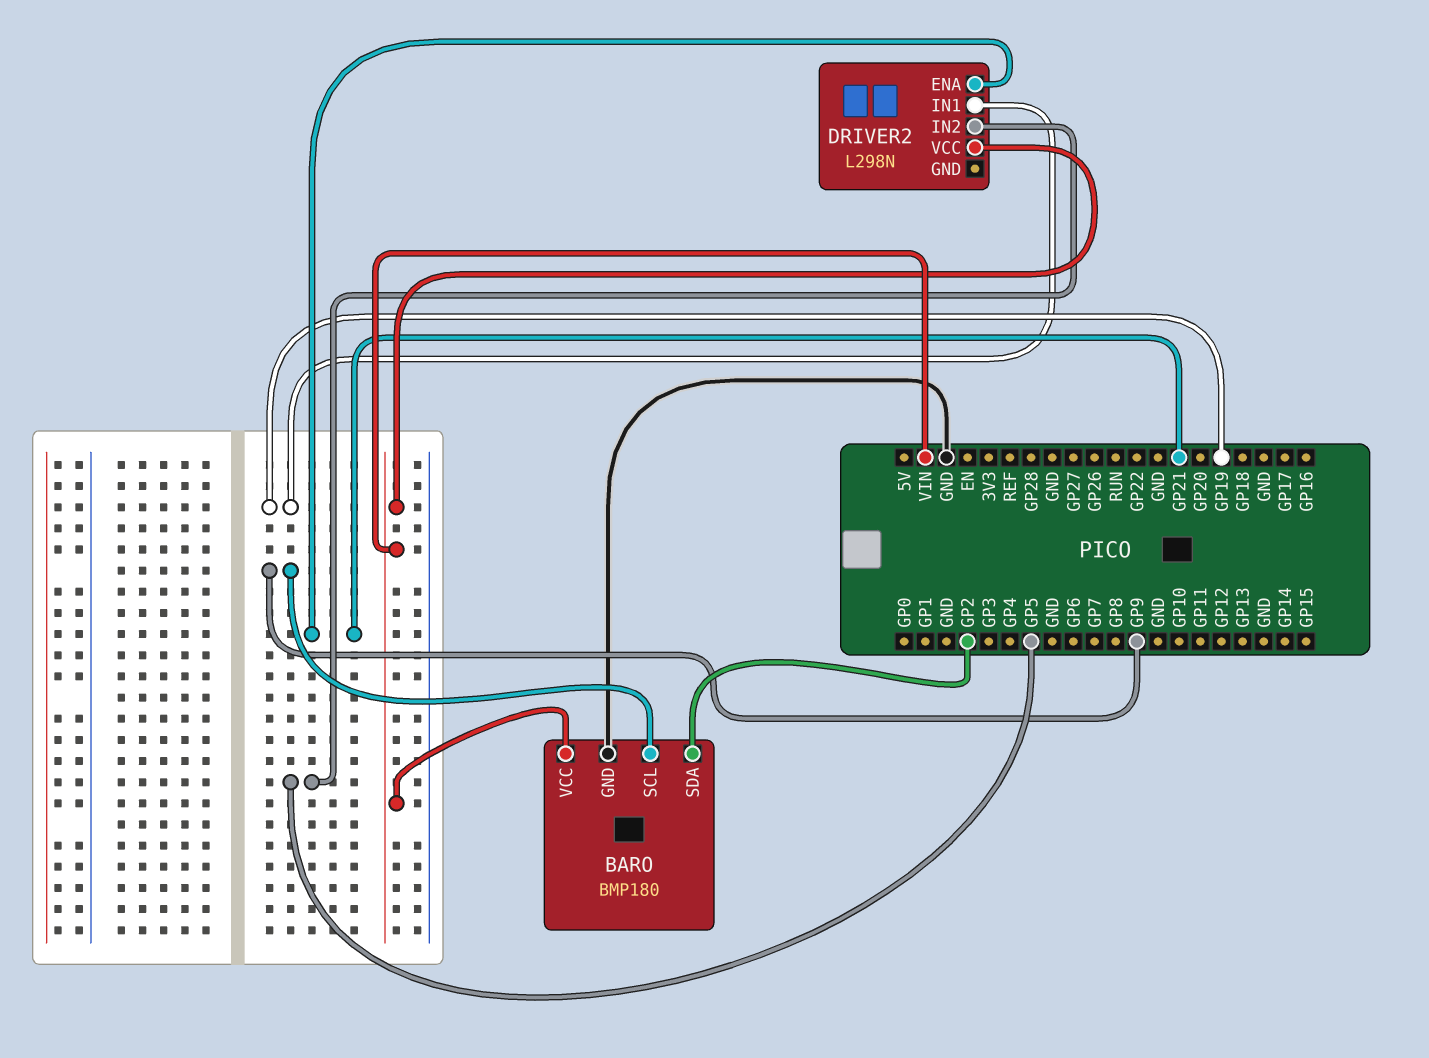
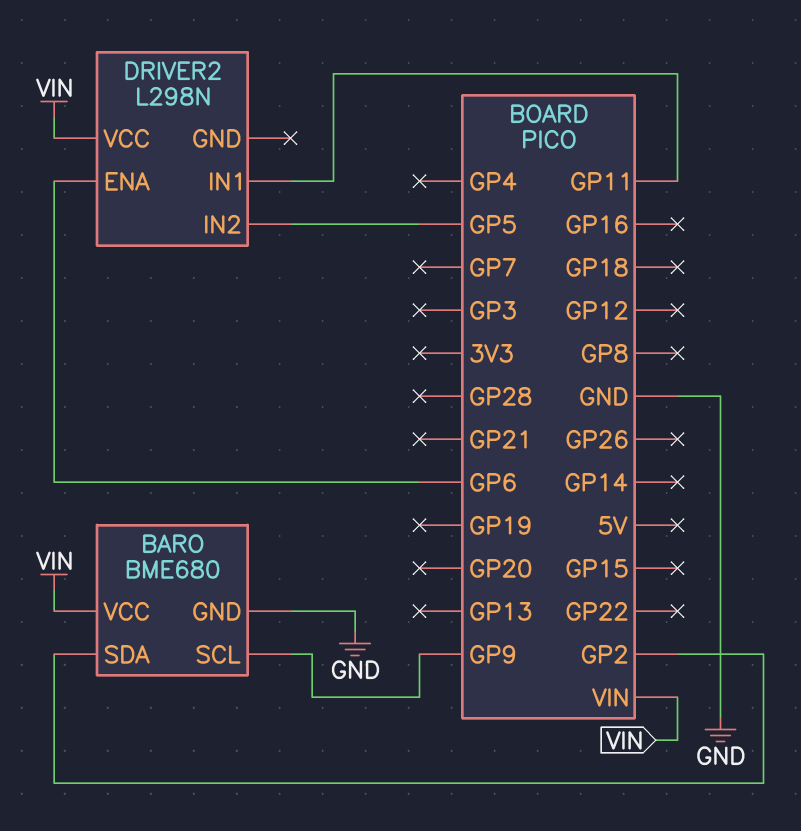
BARO: BMP180 -> BME680
DRIVER2 pin ENA: GP21 -> GP6
DRIVER2 pin IN1: GP19 -> GP11

